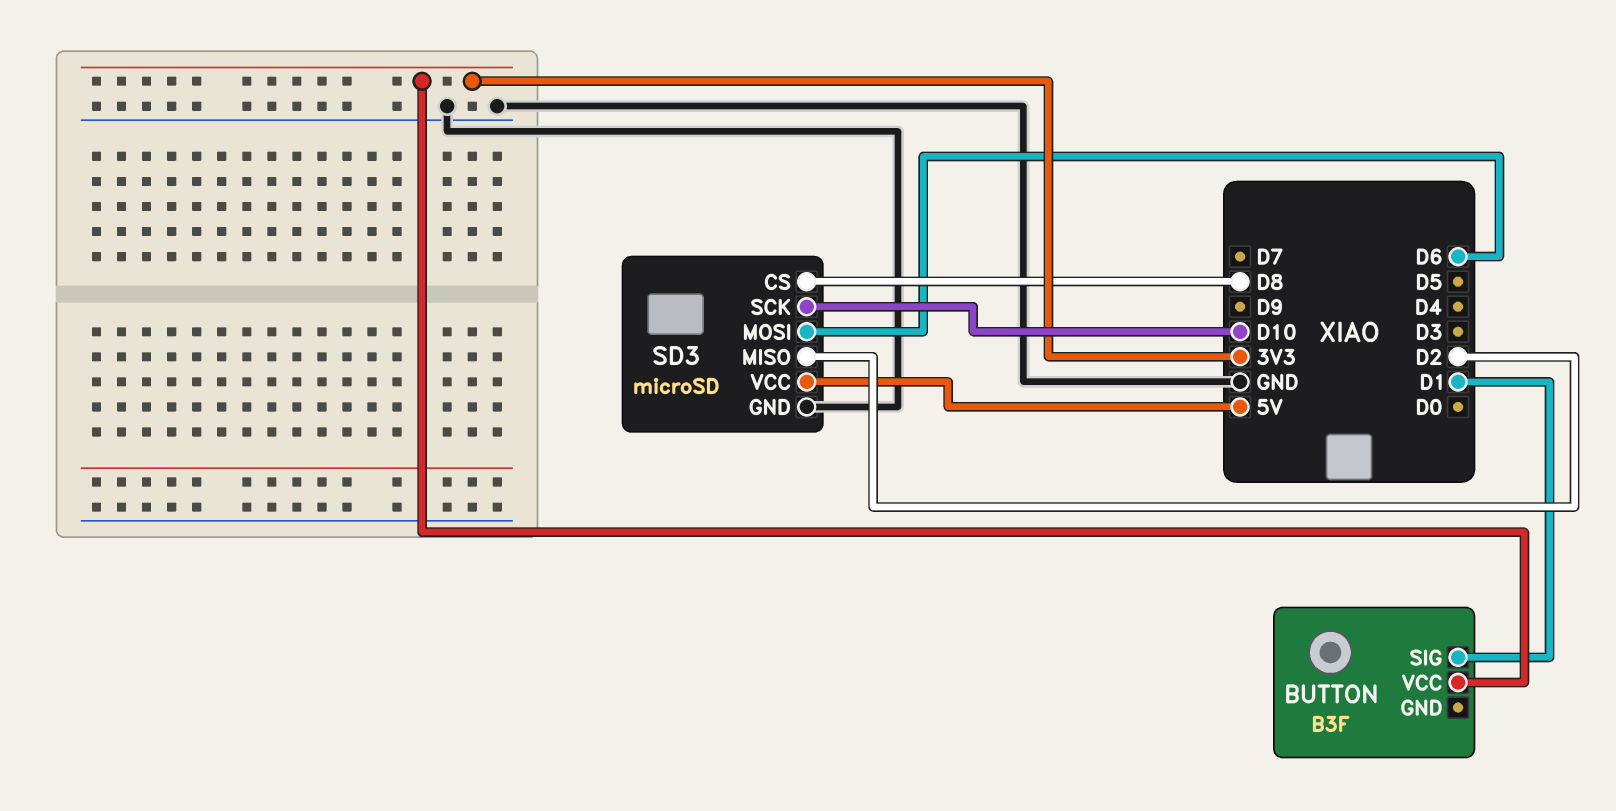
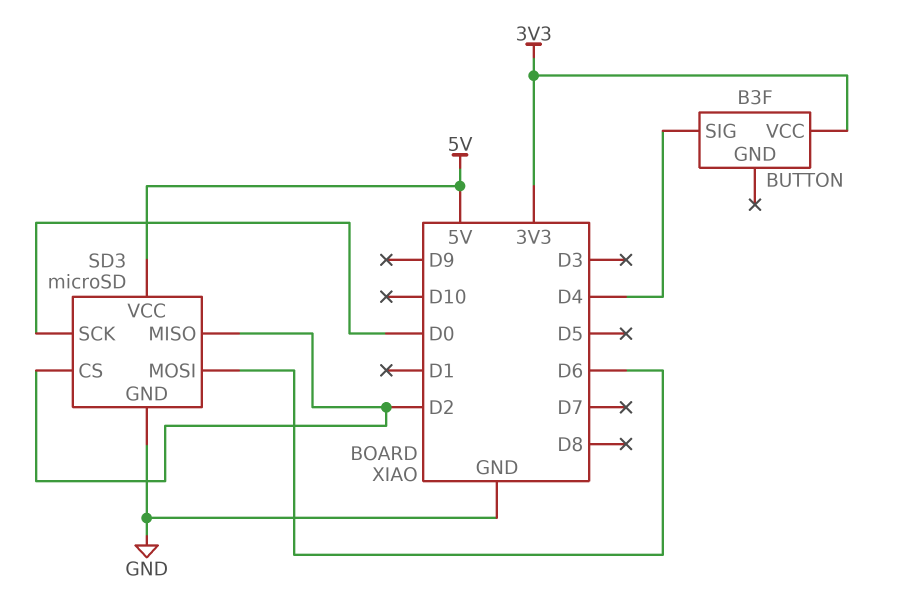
BUTTON pin SIG: D1 -> D4
SD3 pin CS: D8 -> D2
SD3 pin SCK: D10 -> D0

